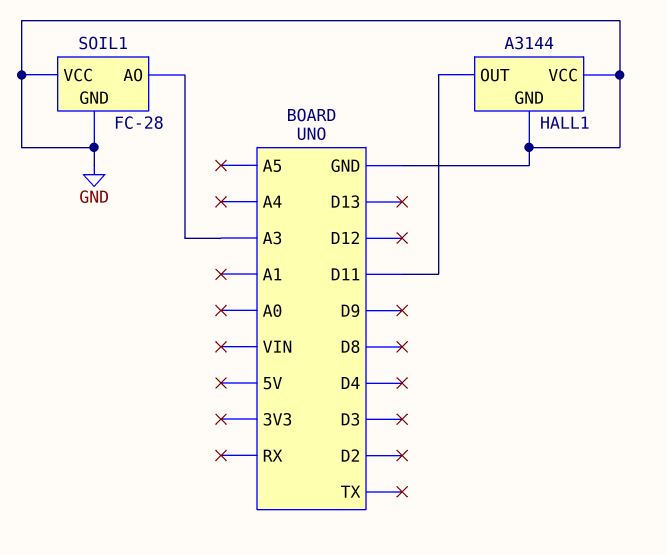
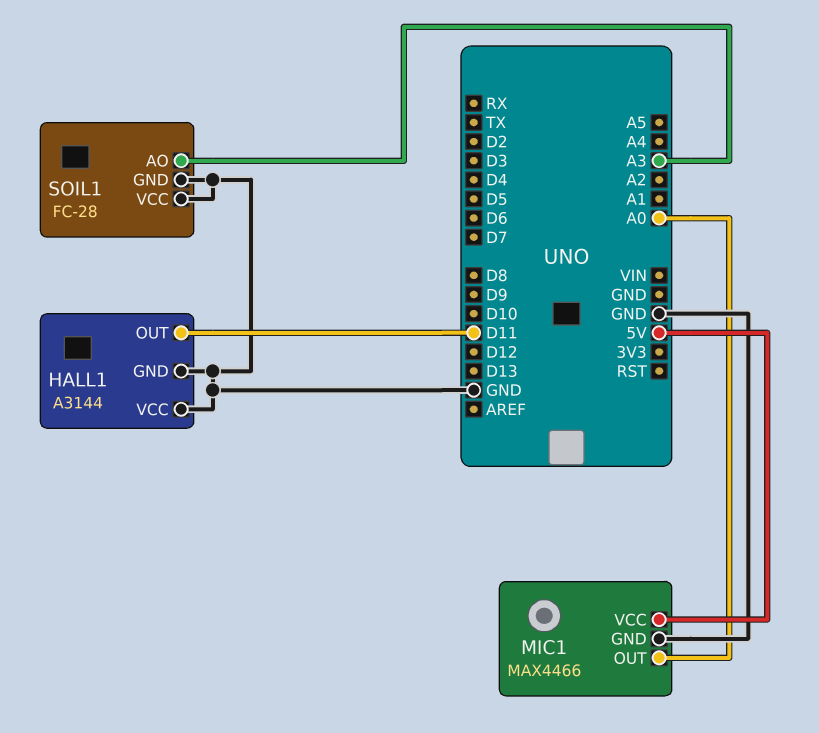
MIC1: none -> MAX4466
MIC1 pin GND: none -> GND
MIC1 pin OUT: none -> A0
MIC1 pin VCC: none -> 5V

